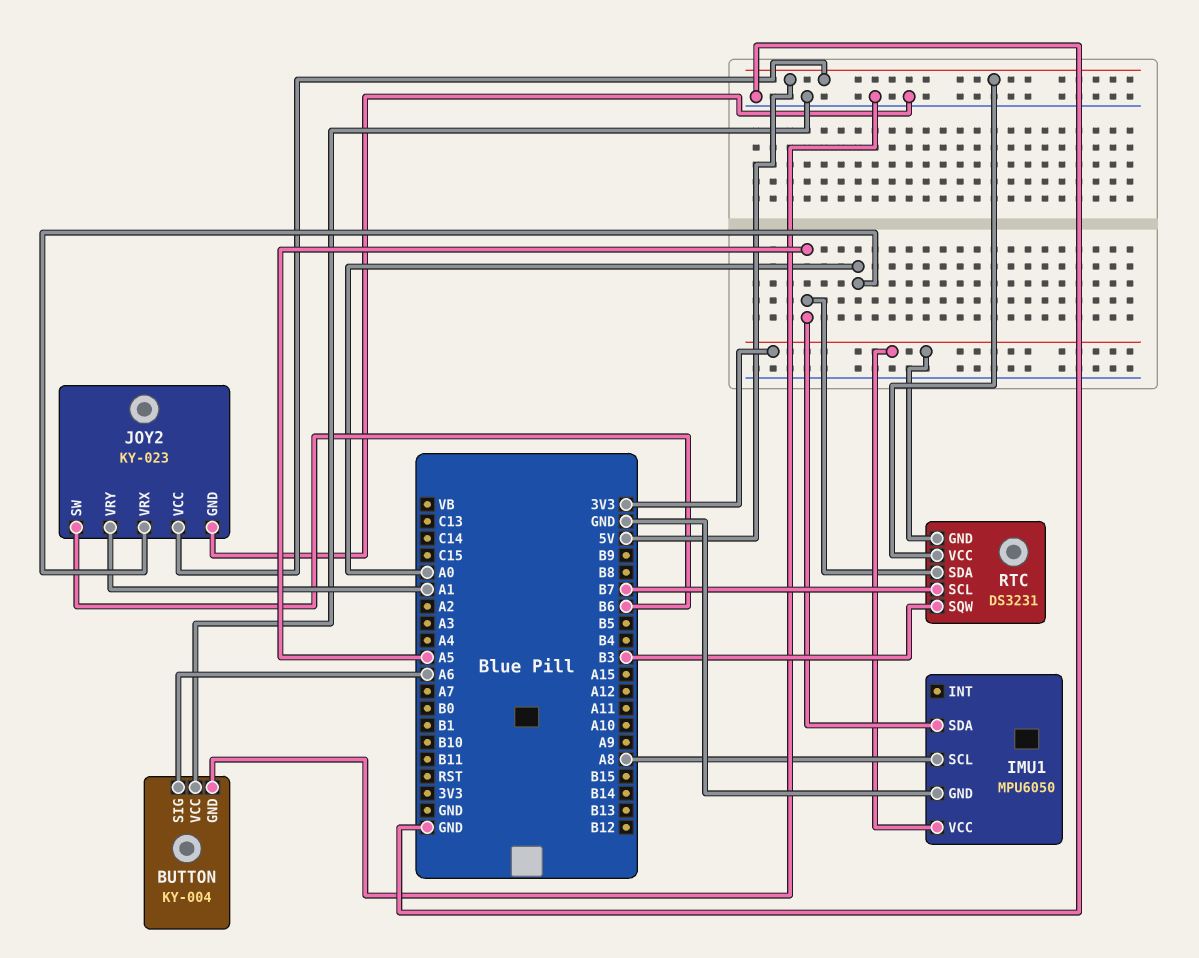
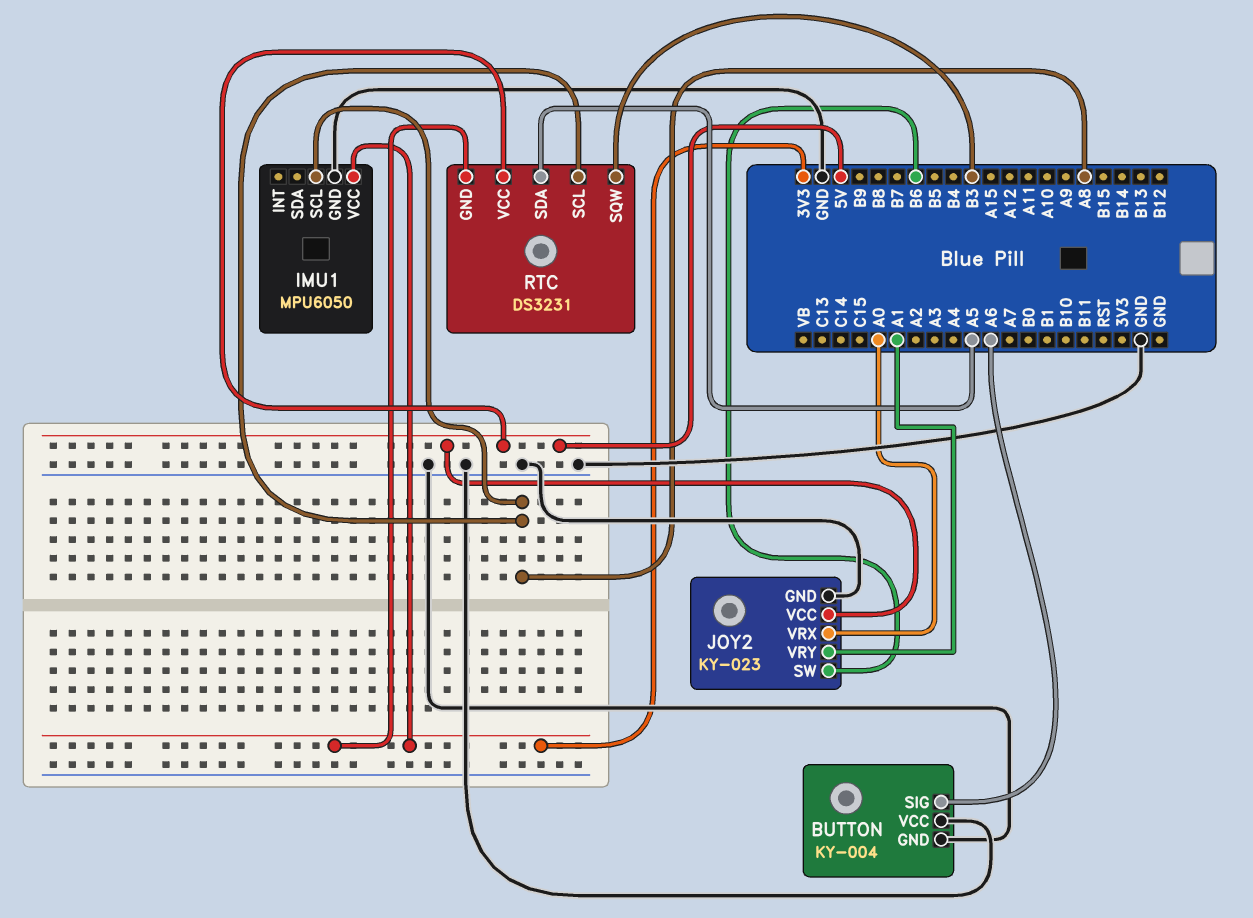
IMU1 pin SDA: A5 -> none
RTC pin SCL: B7 -> A8

